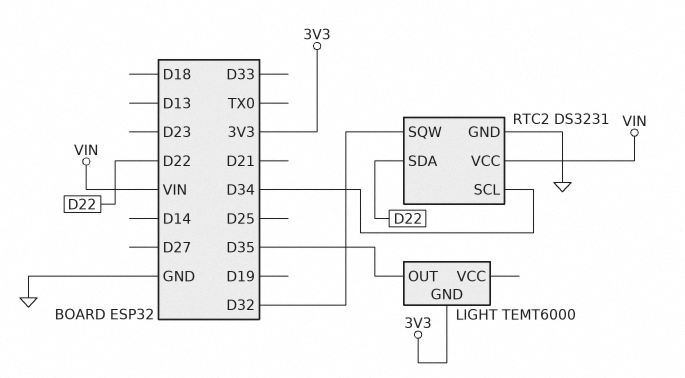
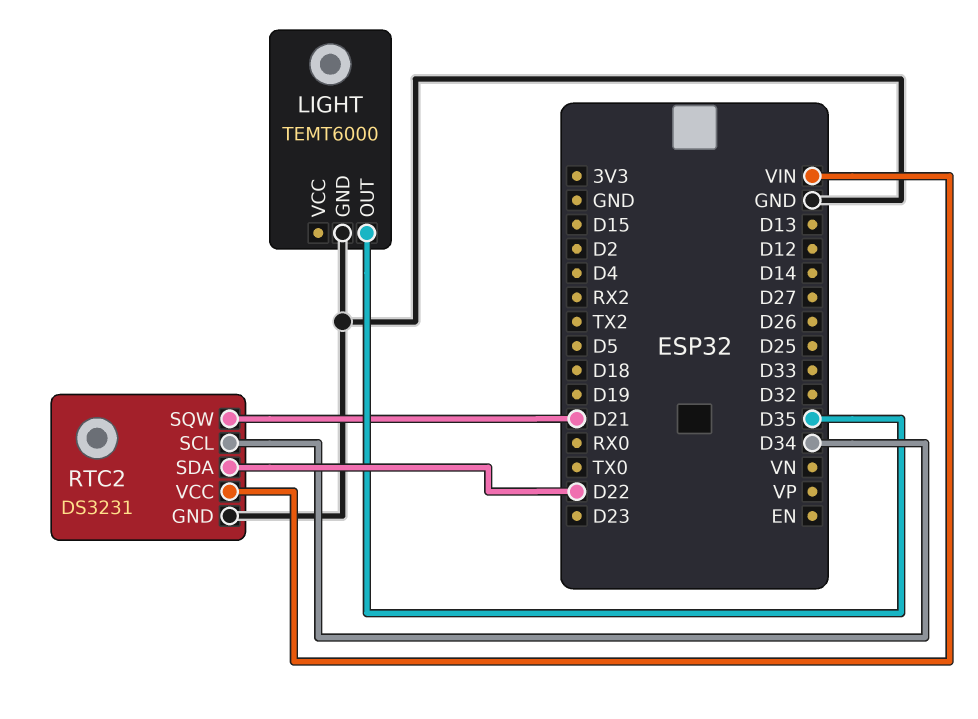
LIGHT pin GND: 3V3 -> GND
RTC2 pin SQW: D32 -> D21

